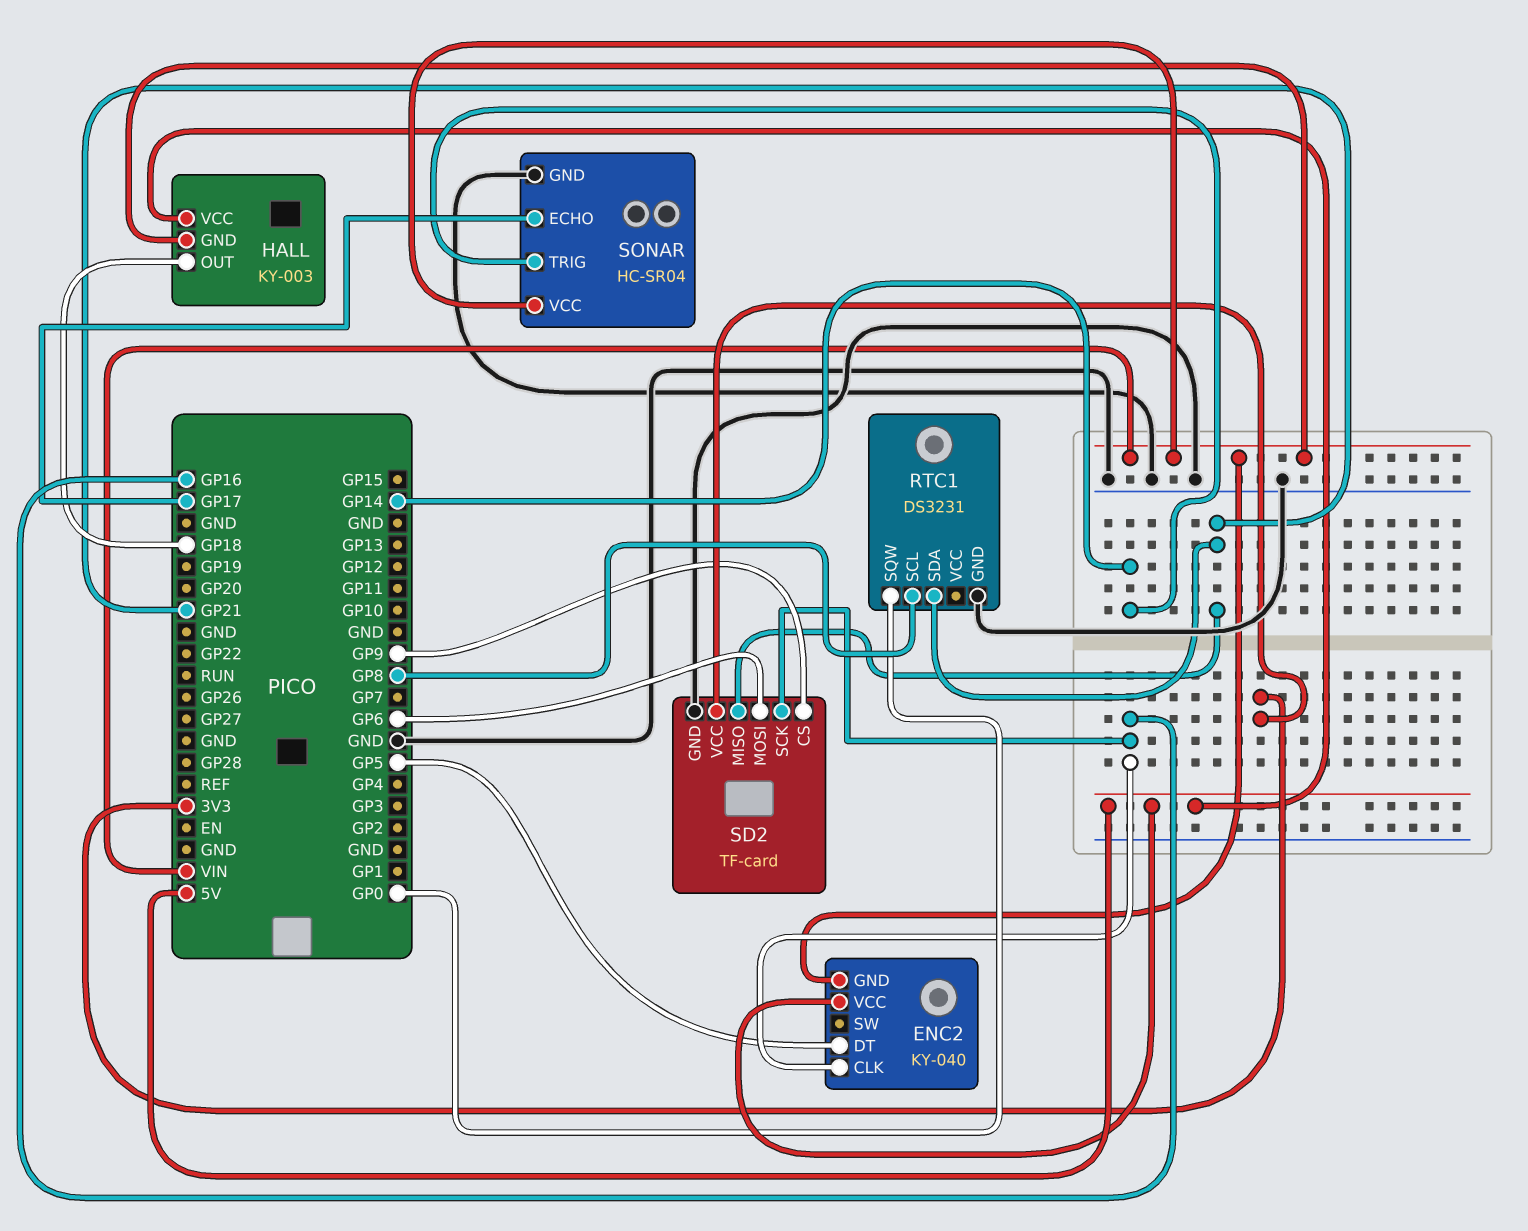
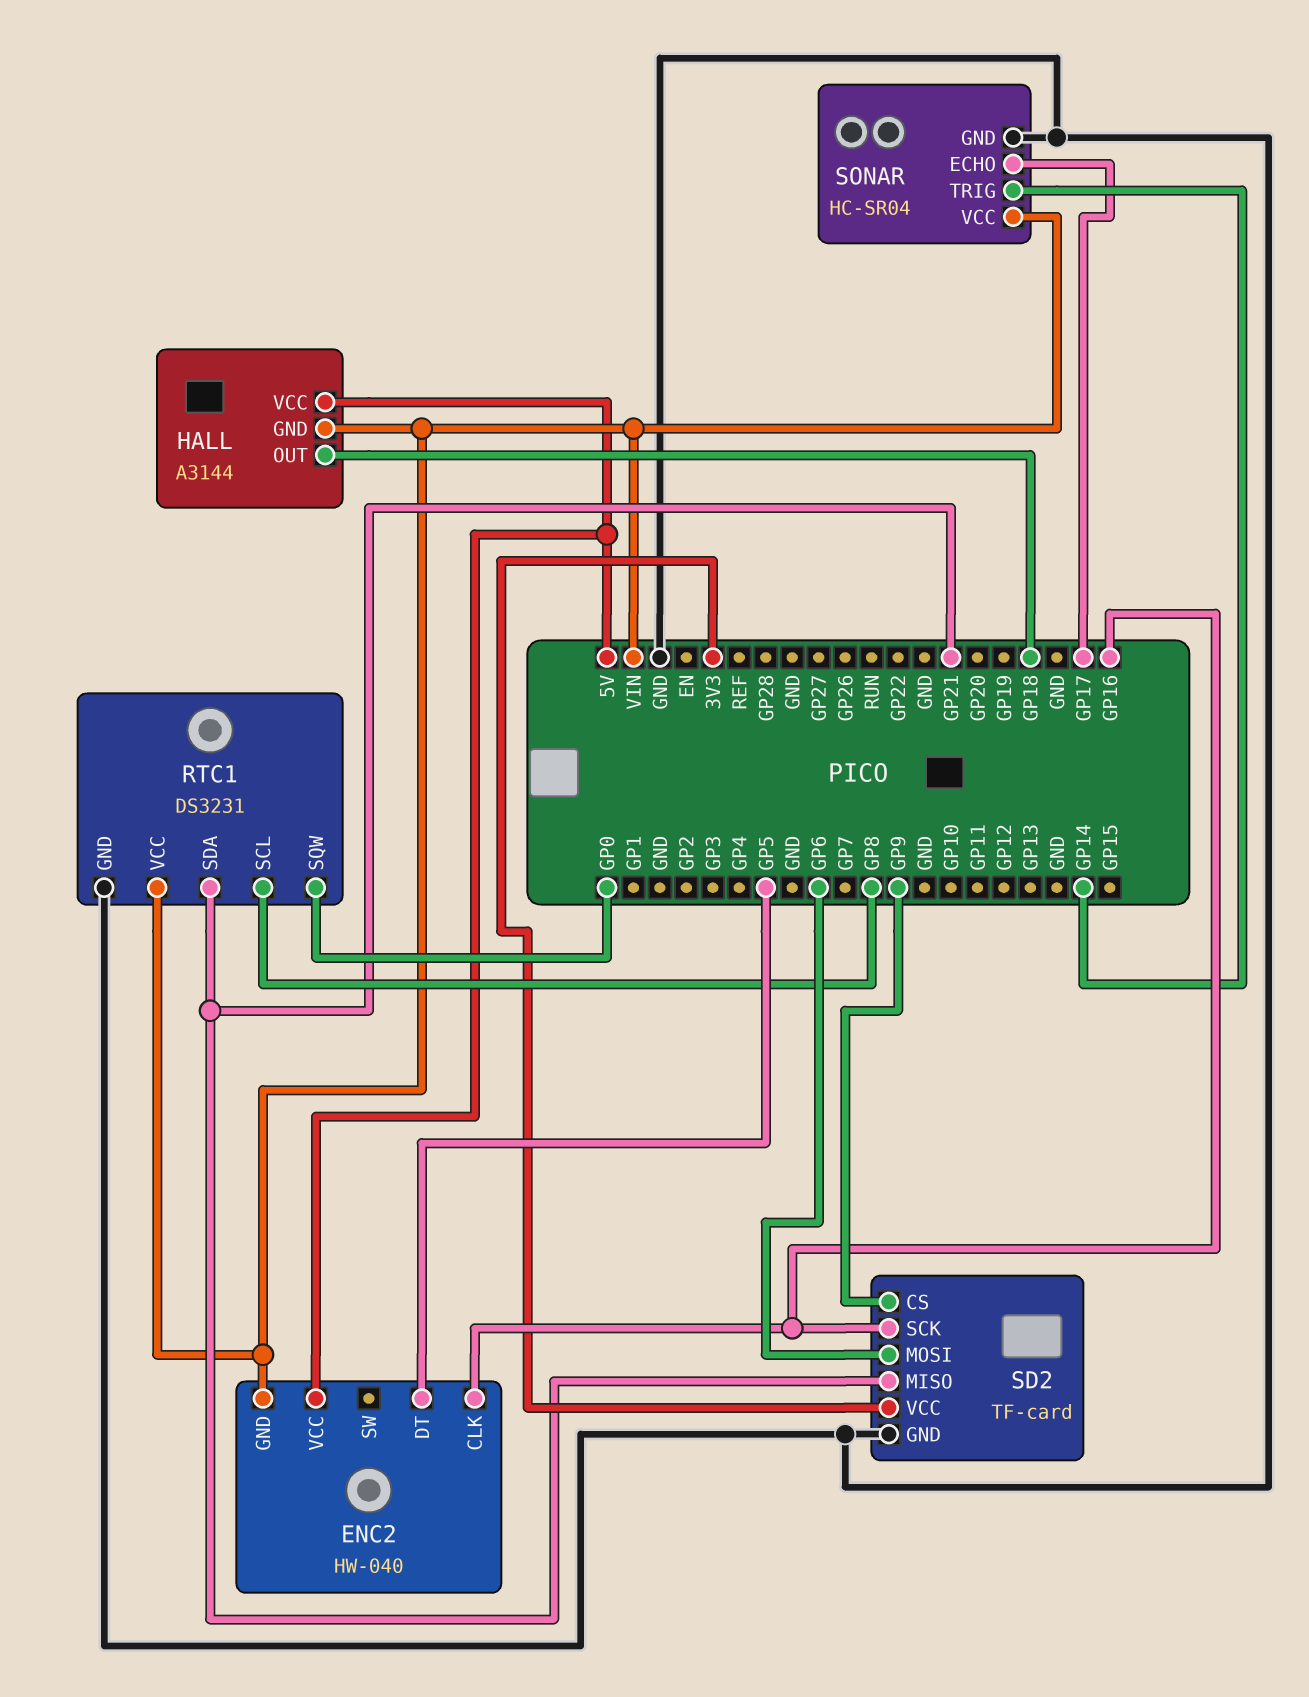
ENC2: KY-040 -> HW-040
HALL: KY-003 -> A3144
RTC1 pin VCC: none -> VIN

